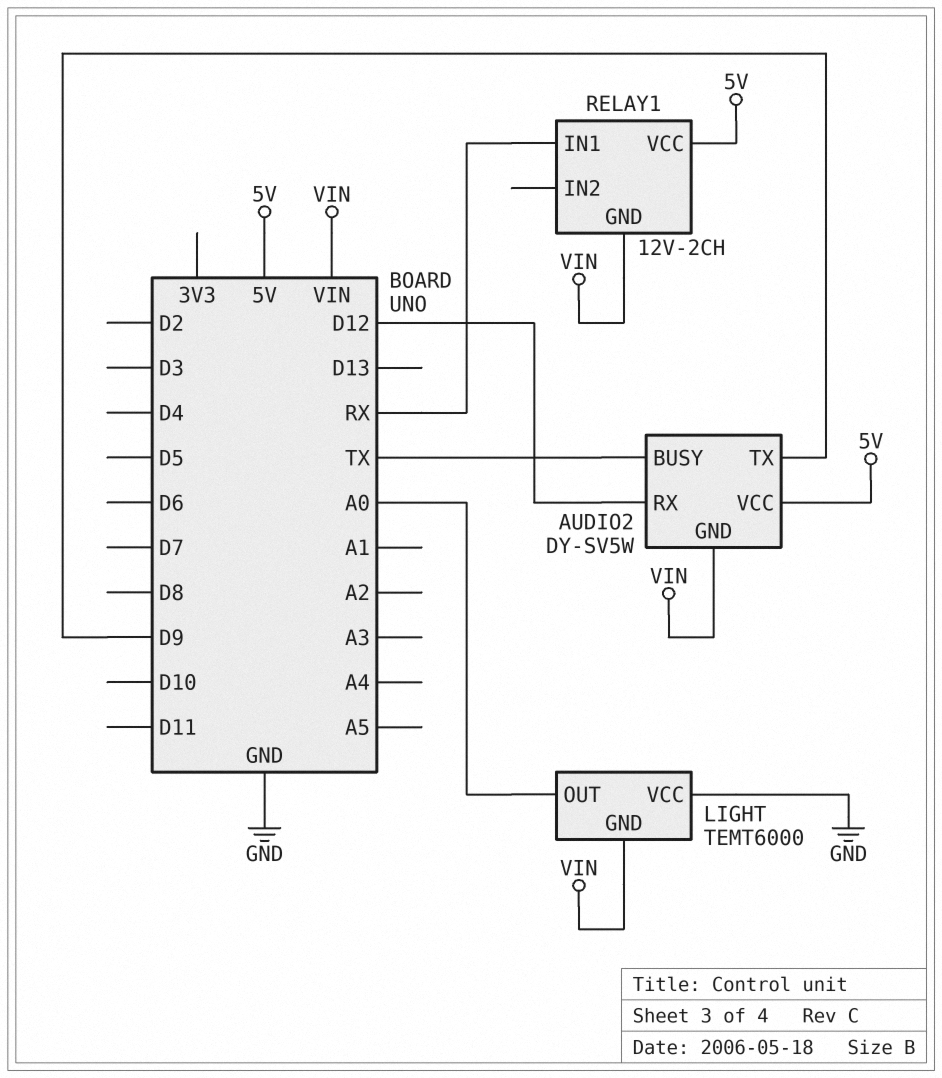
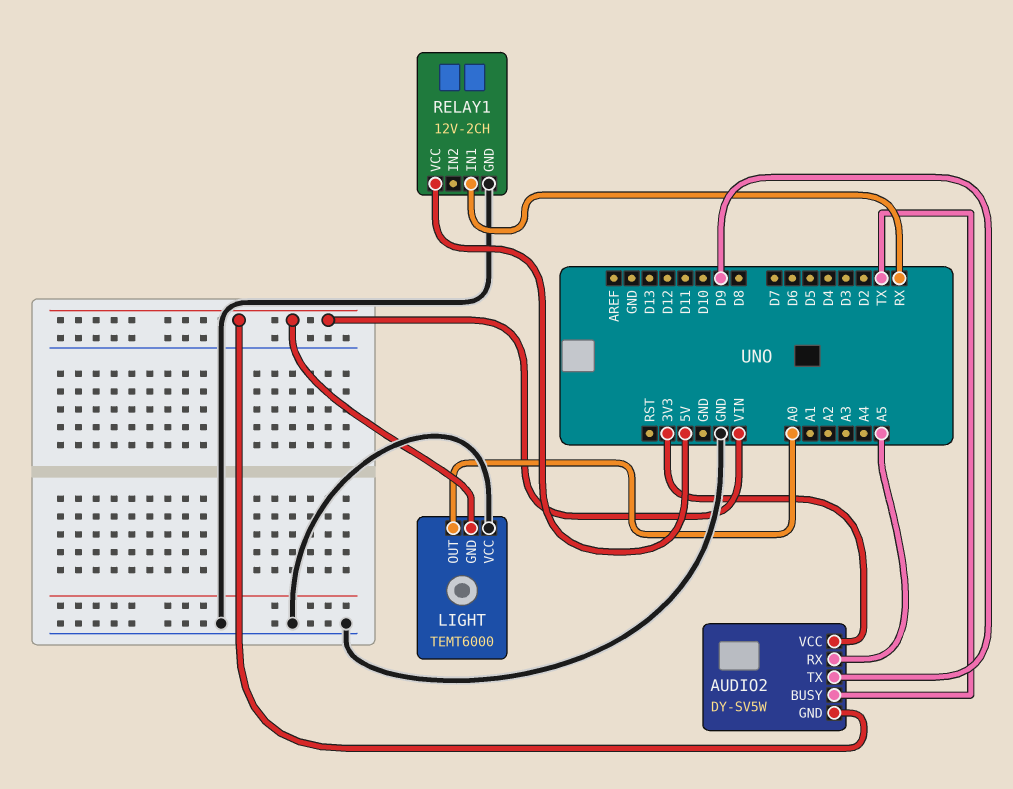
AUDIO2 pin RX: D12 -> A5
AUDIO2 pin VCC: 5V -> 3V3
RELAY1 pin GND: VIN -> GND

